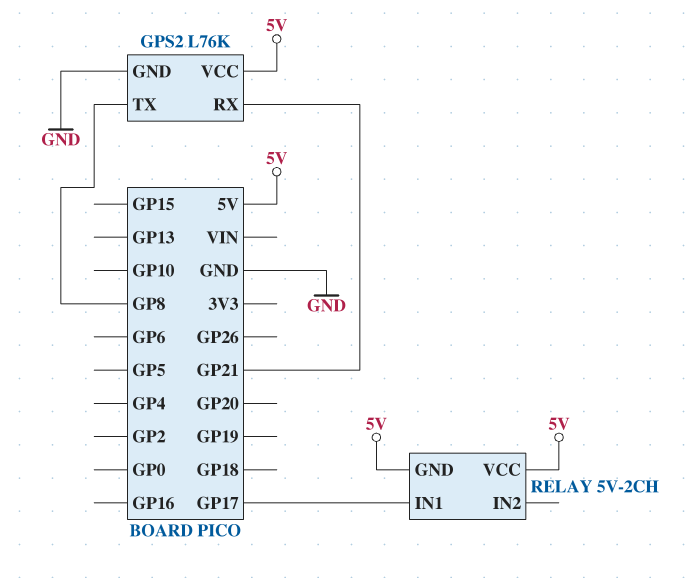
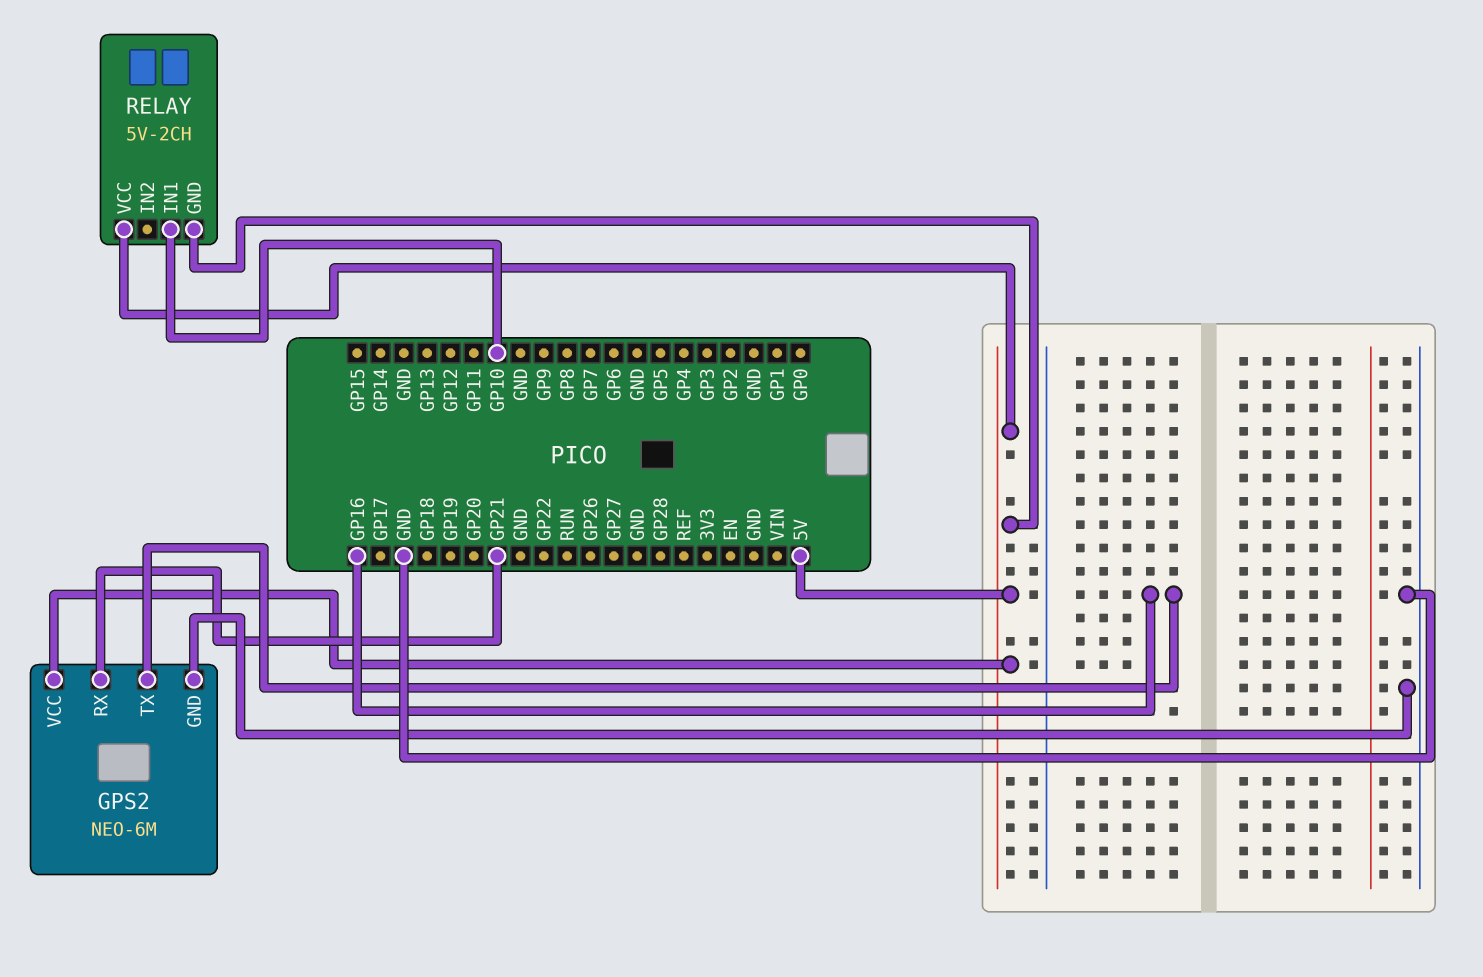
GPS2: L76K -> NEO-6M
GPS2 pin TX: GP8 -> GP16
RELAY pin IN1: GP17 -> GP10

